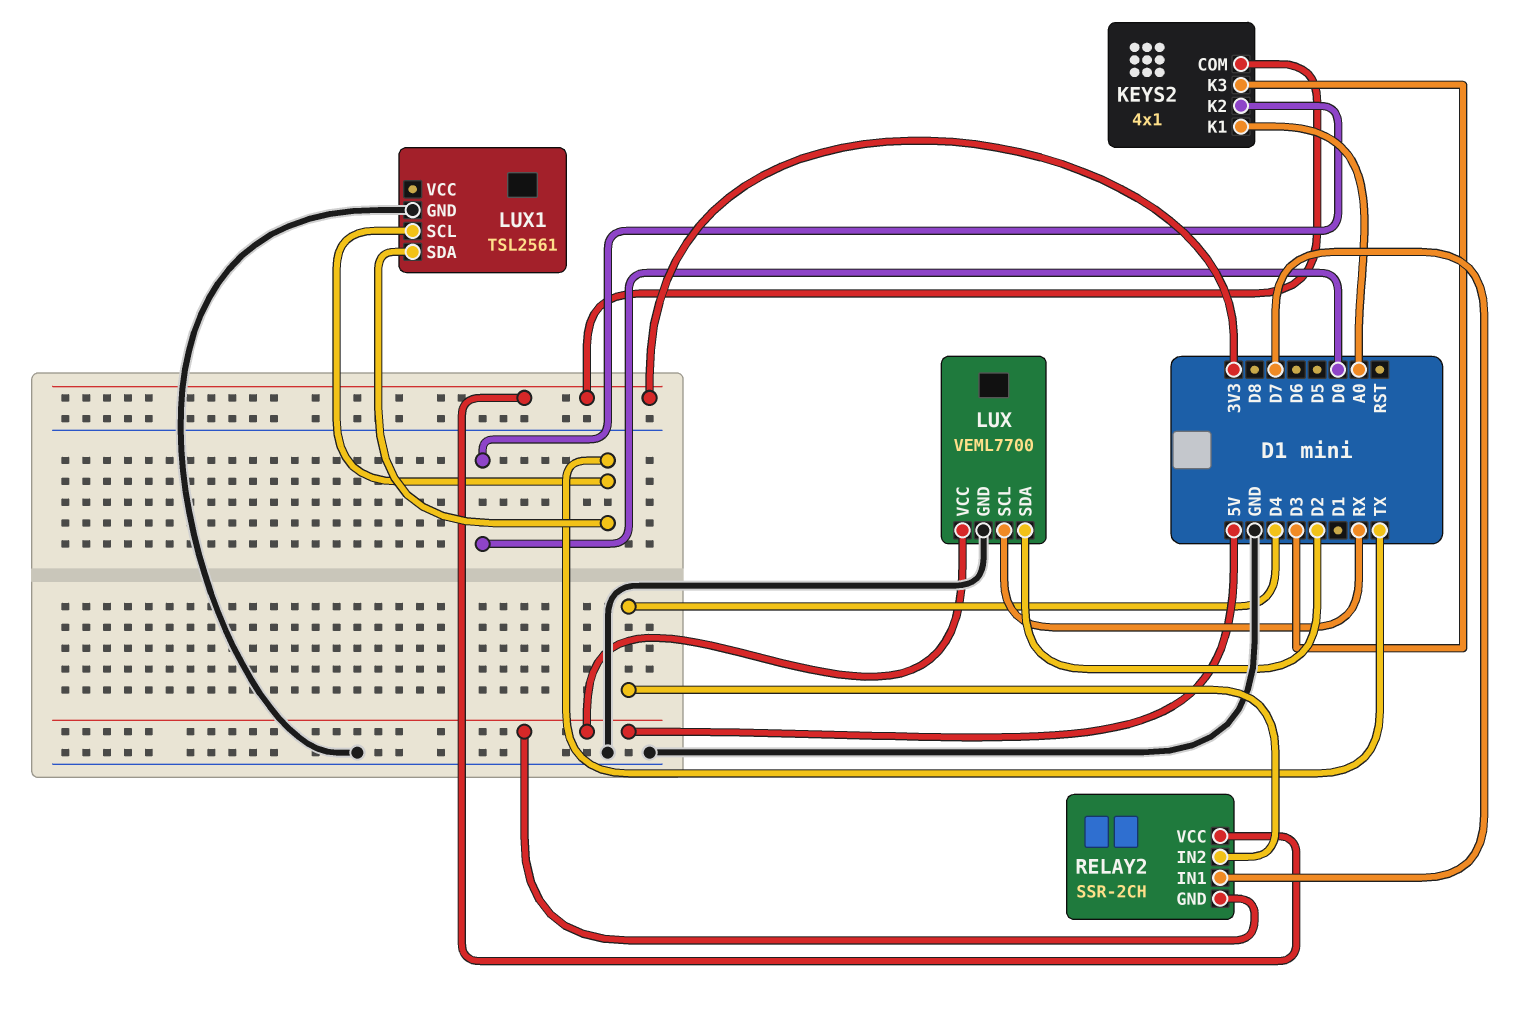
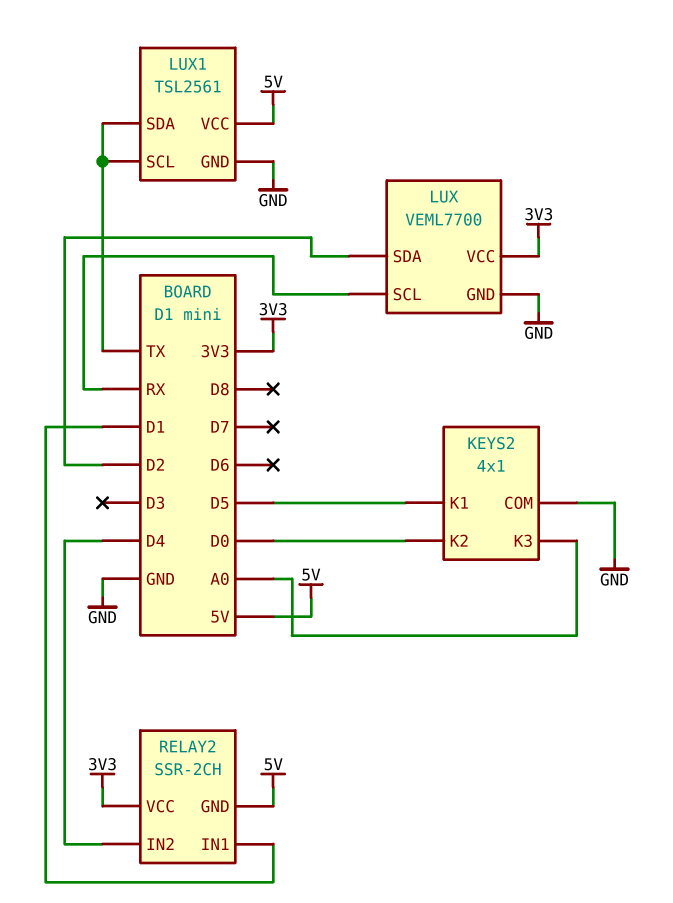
KEYS2 pin COM: 3V3 -> GND
KEYS2 pin K1: A0 -> D5
KEYS2 pin K3: D3 -> A0
LUX pin VCC: 5V -> 3V3
LUX1 pin VCC: none -> 5V
RELAY2 pin IN1: D7 -> D1

